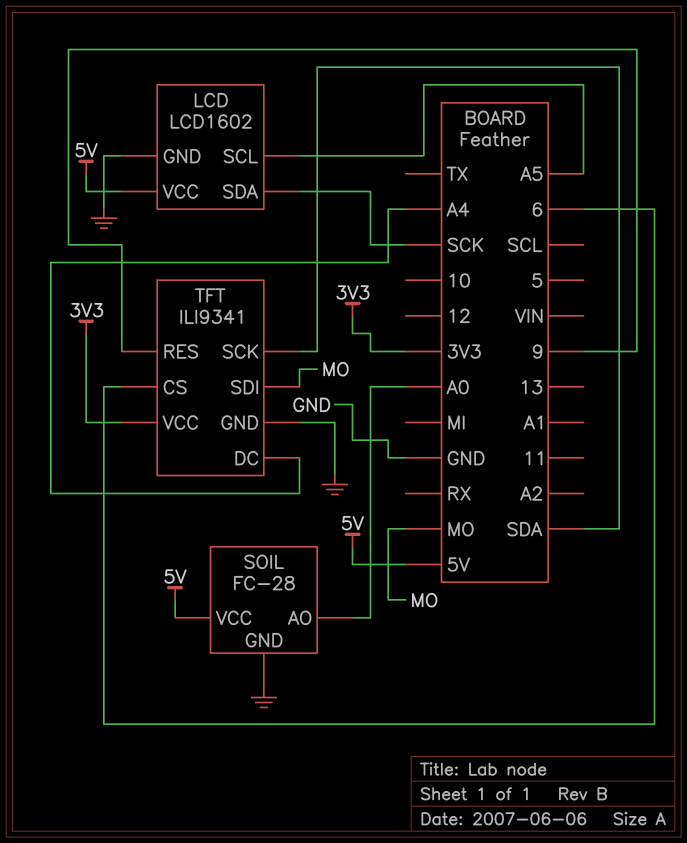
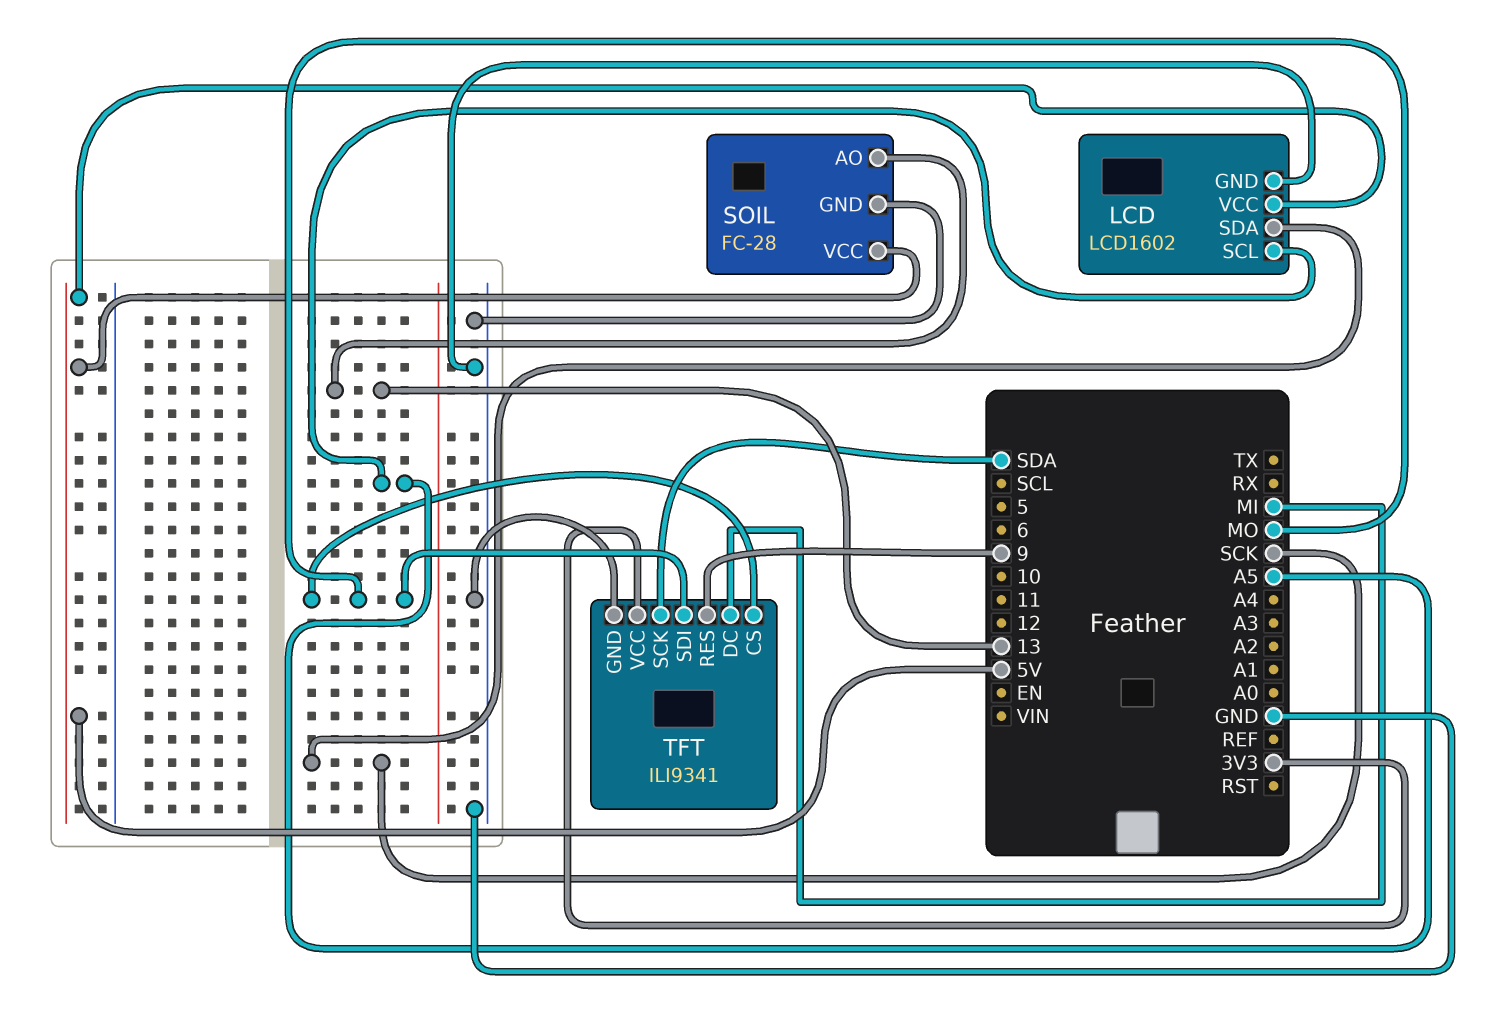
SOIL pin AO: A0 -> 13
TFT pin CS: 6 -> MO
TFT pin DC: A4 -> MI

